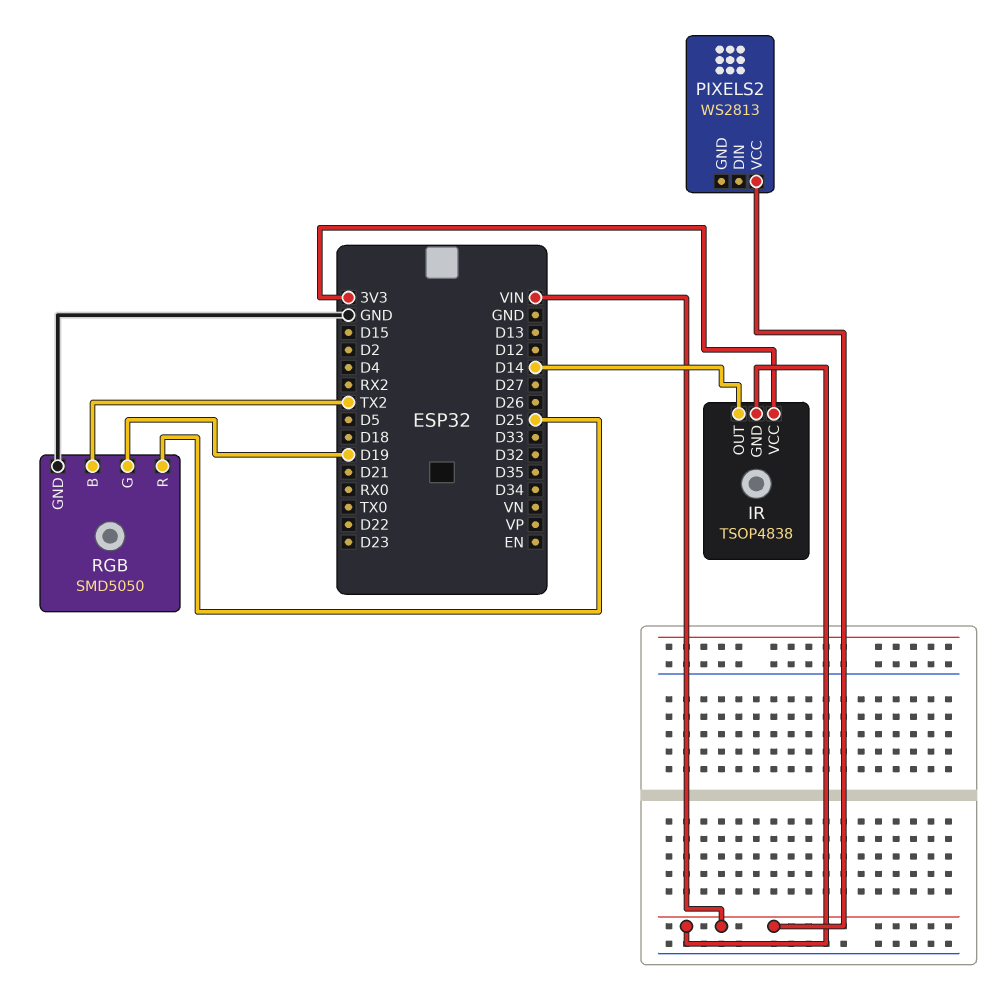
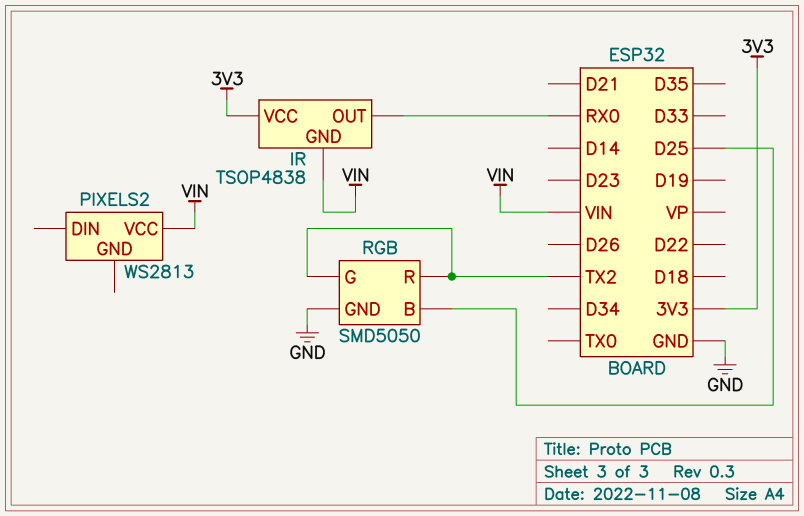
IR pin OUT: D14 -> RX0
RGB pin B: TX2 -> D25
RGB pin G: D19 -> TX2
RGB pin R: D25 -> TX2

